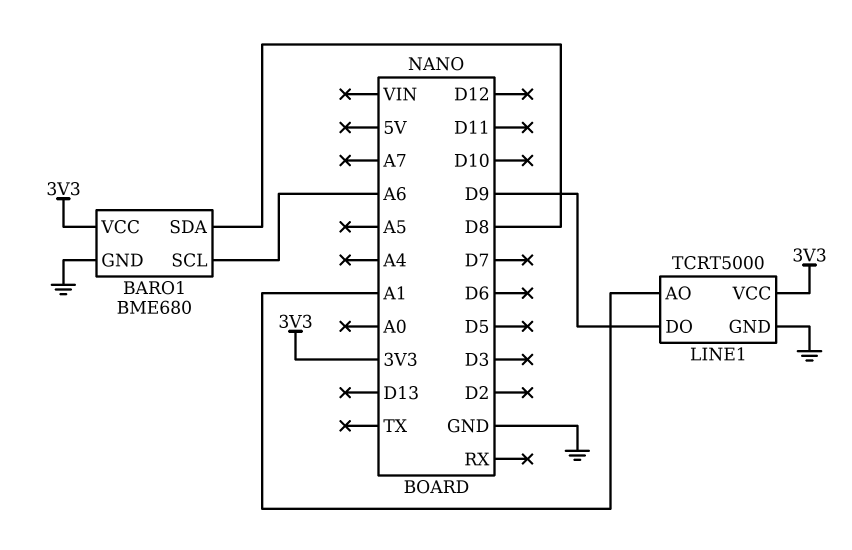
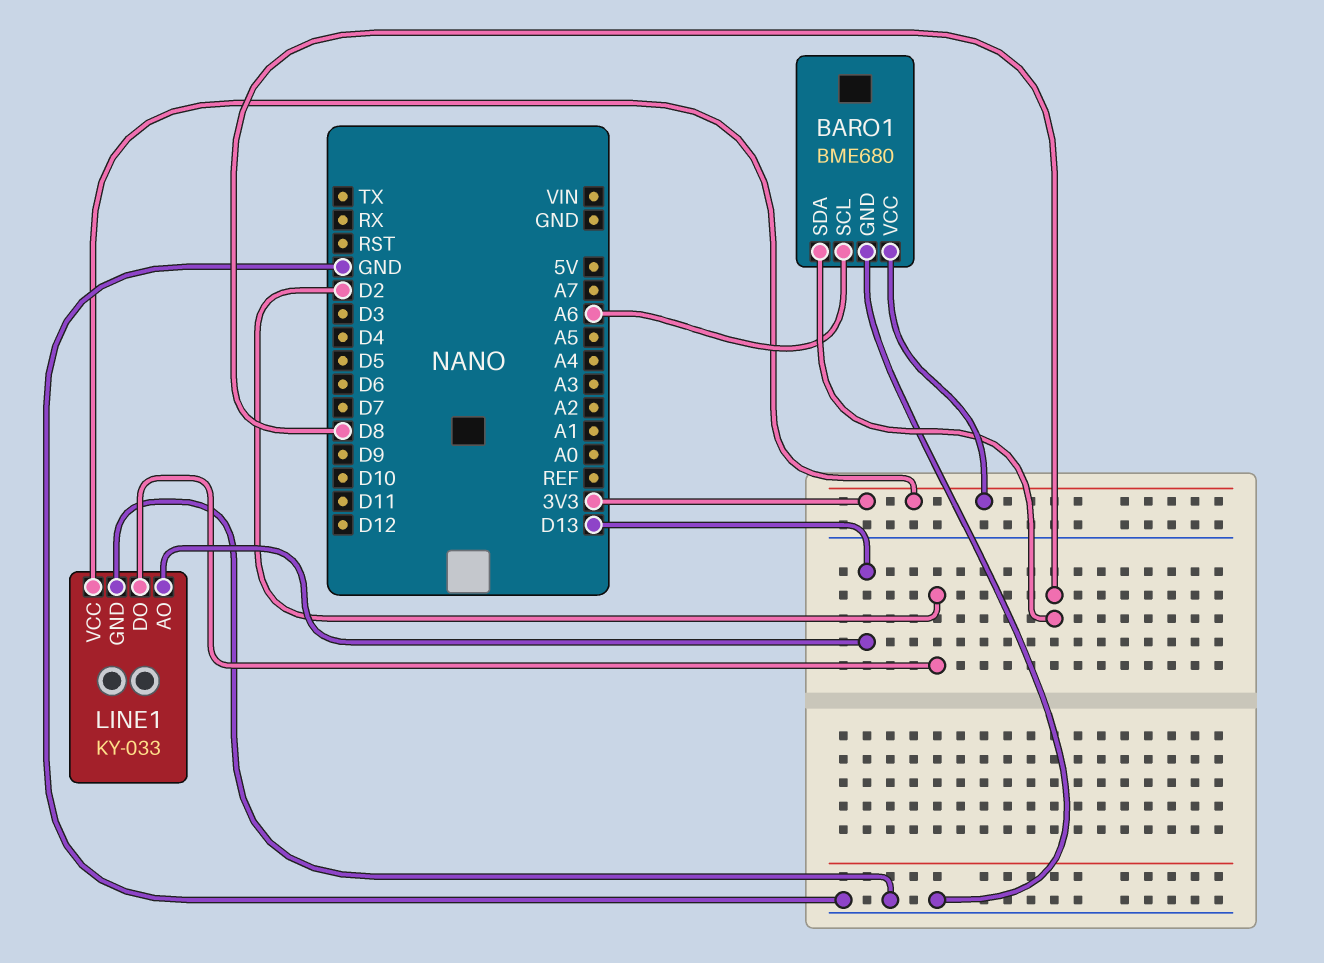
LINE1: TCRT5000 -> KY-033
LINE1 pin AO: A1 -> D13
LINE1 pin DO: D9 -> D2

